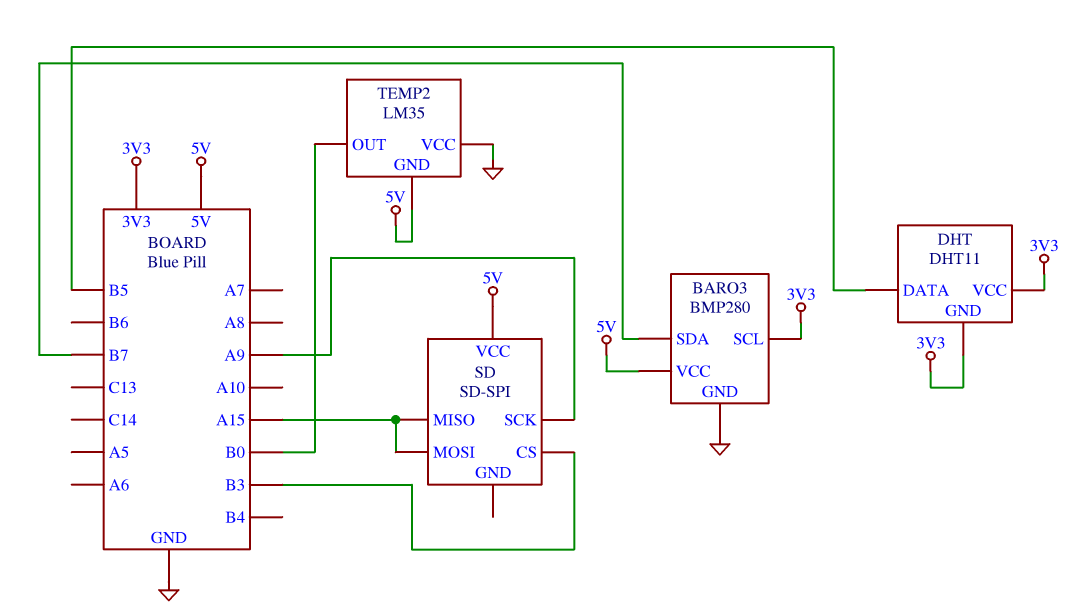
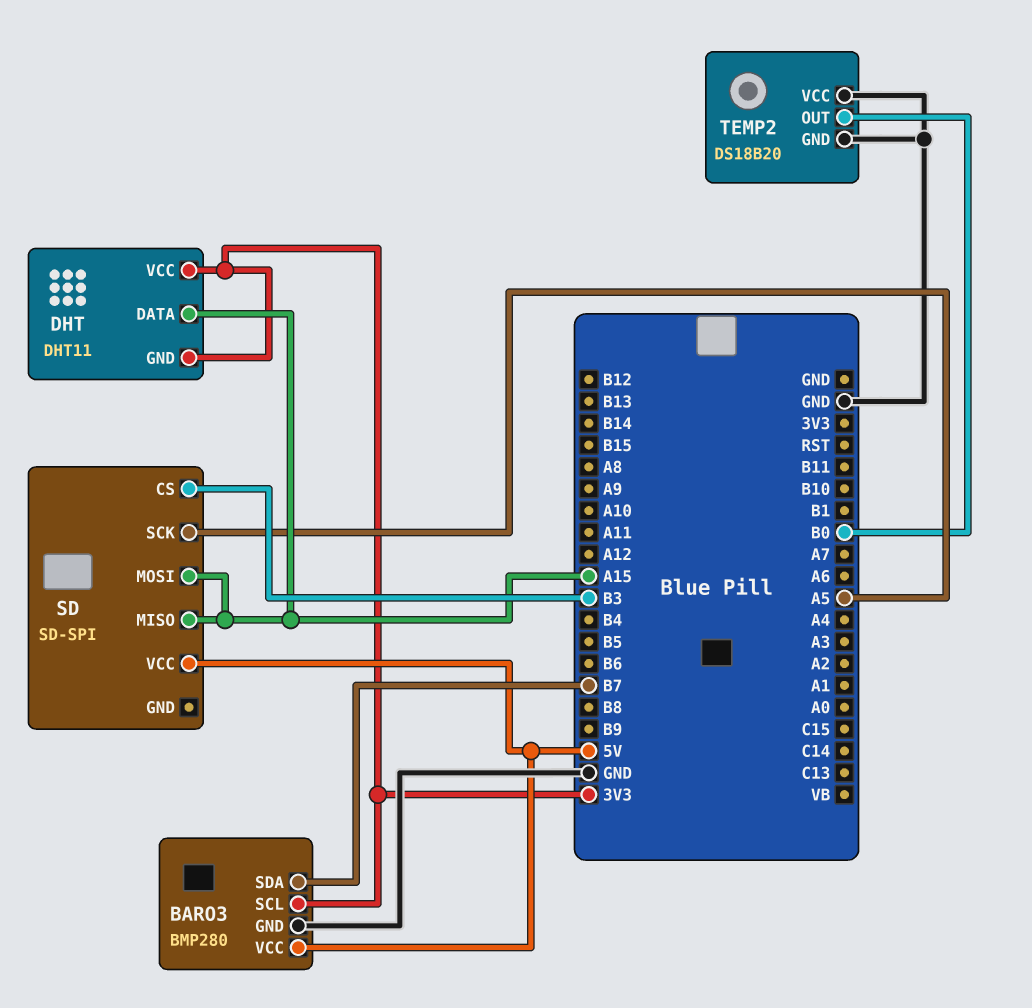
DHT pin DATA: B5 -> A15
SD pin SCK: A9 -> A5
TEMP2: LM35 -> DS18B20
TEMP2 pin GND: 5V -> GND

